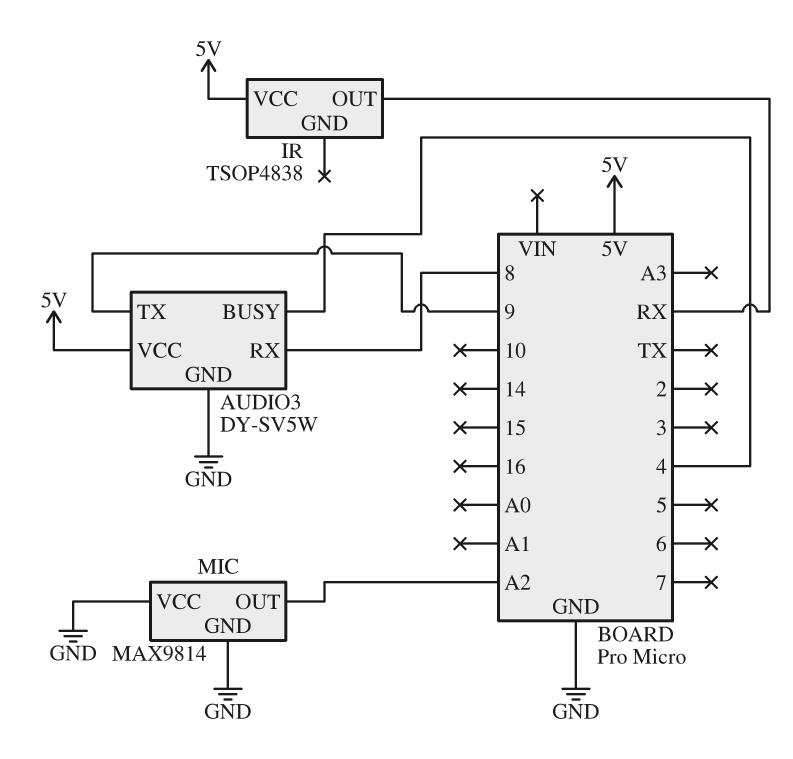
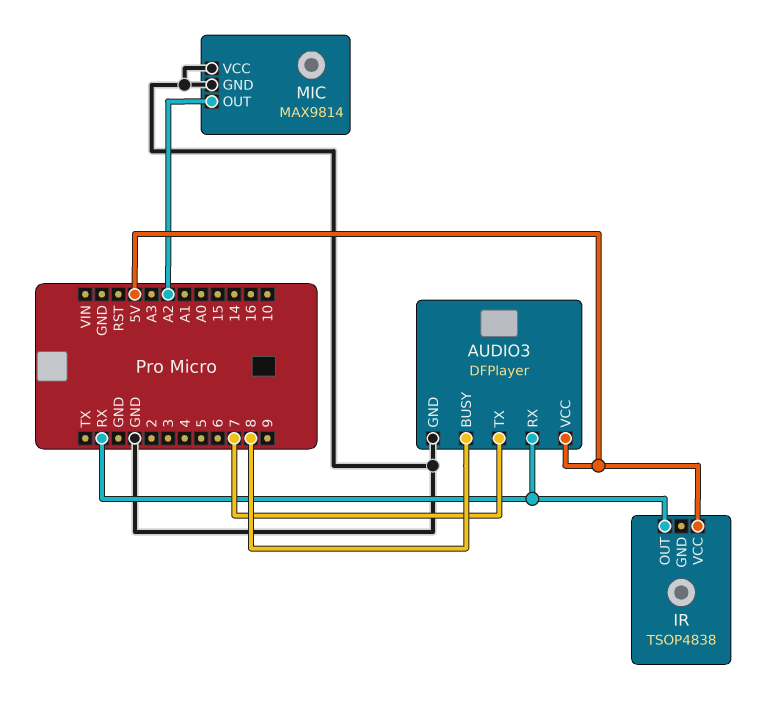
AUDIO3: DY-SV5W -> DFPlayer
AUDIO3 pin BUSY: 4 -> 8
AUDIO3 pin RX: 8 -> RX
AUDIO3 pin TX: 9 -> 7

